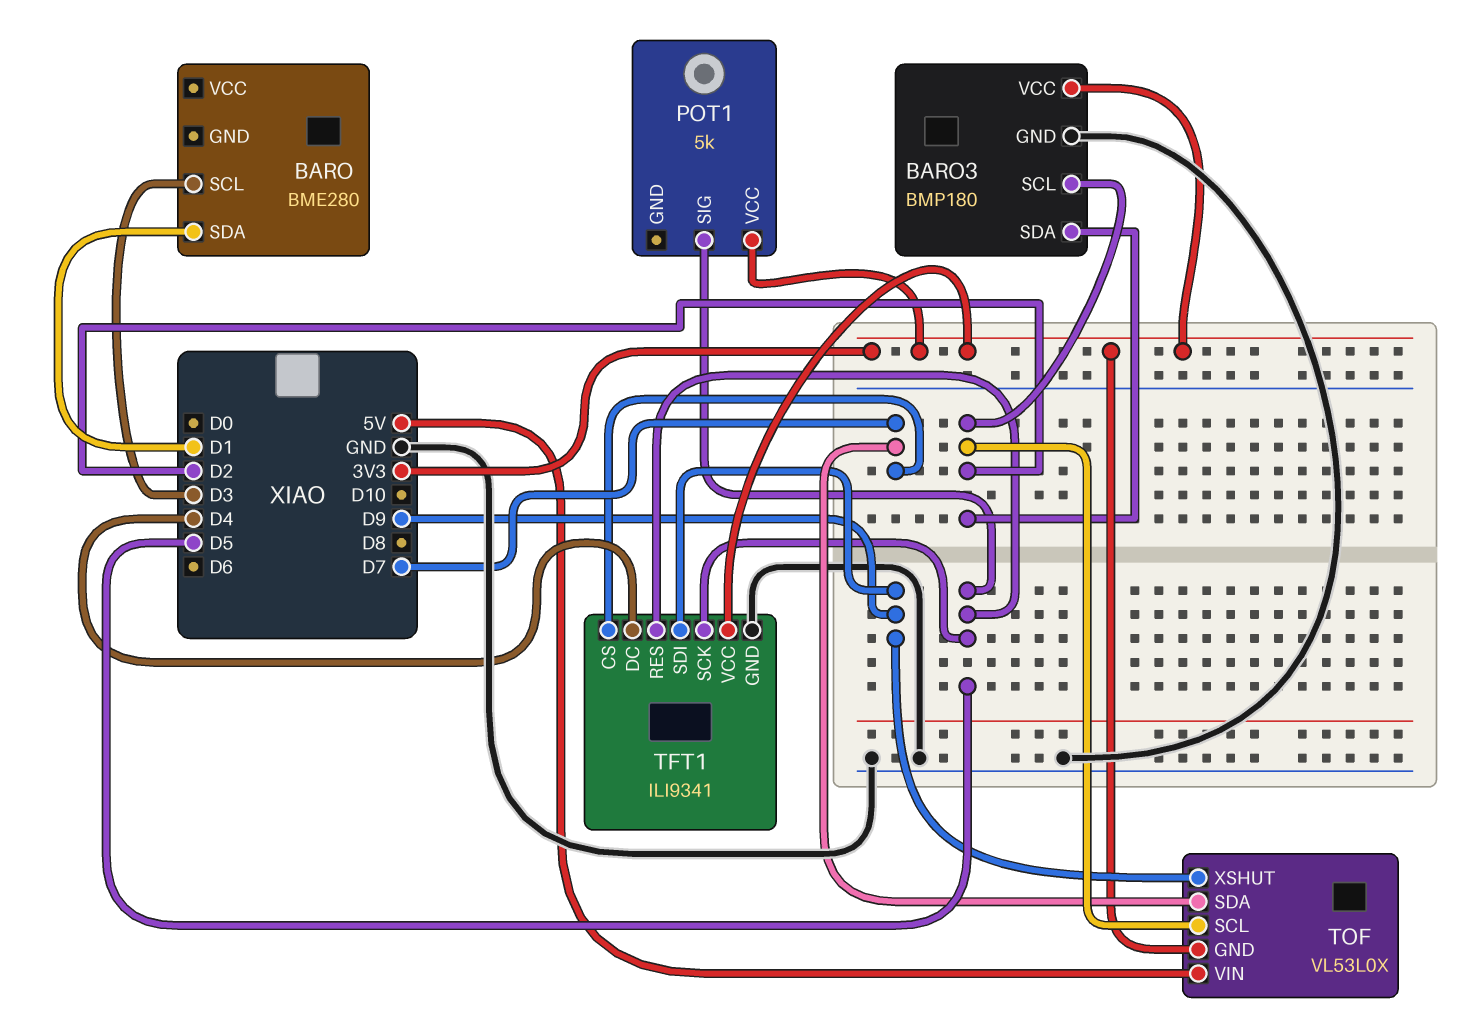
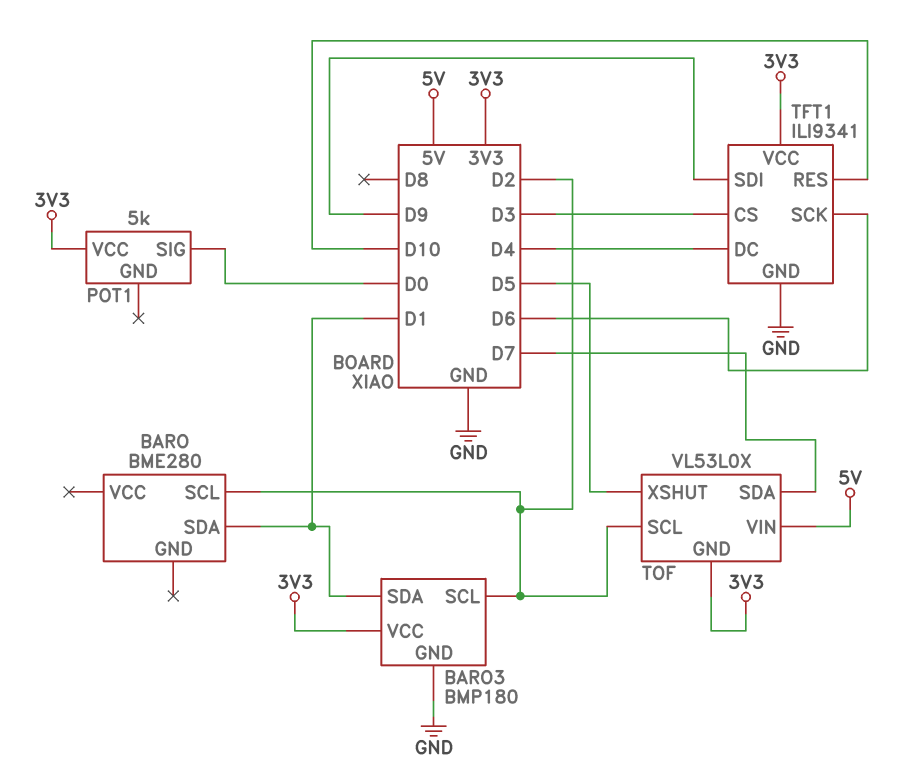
BARO pin SCL: D3 -> D2
BARO3 pin SDA: D2 -> D1
POT1 pin SIG: D5 -> D0
TFT1 pin CS: D7 -> D3
TFT1 pin RES: D5 -> D10
TFT1 pin SCK: D5 -> D6
TOF pin XSHUT: D9 -> D5

